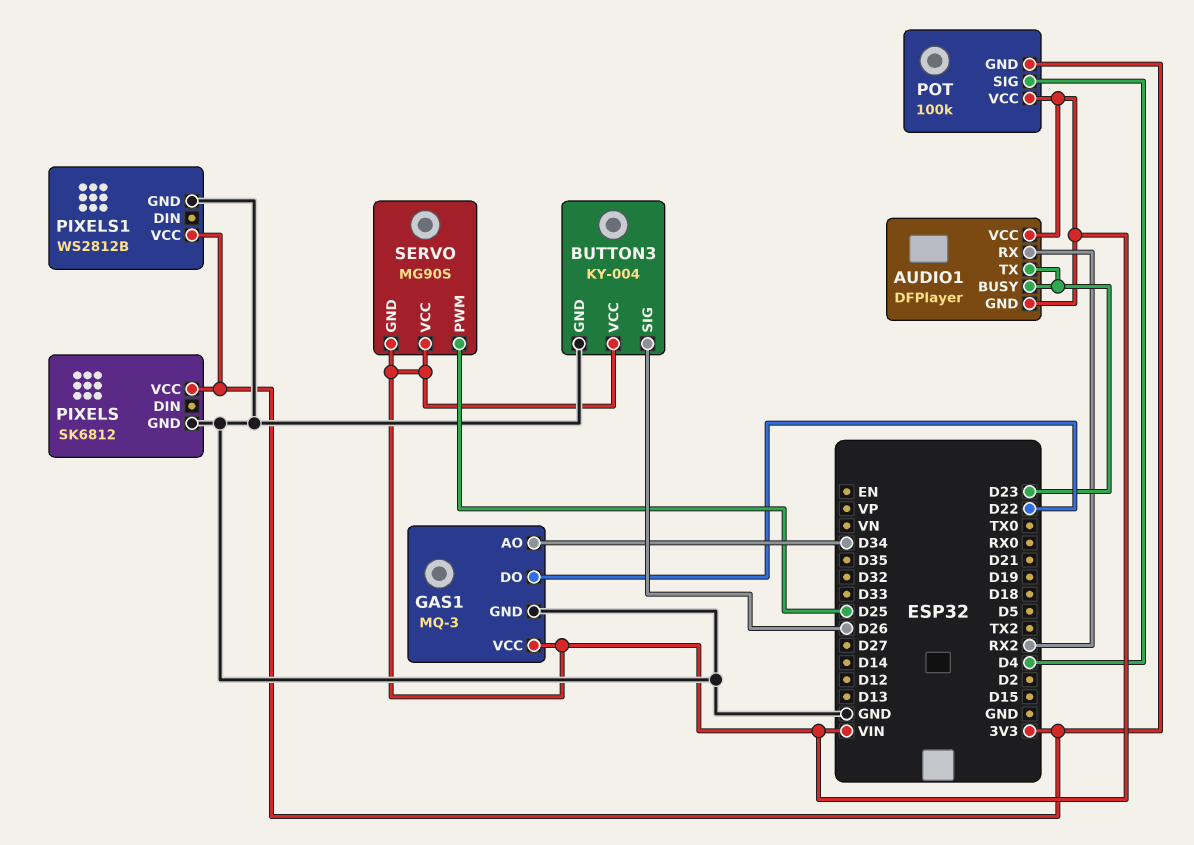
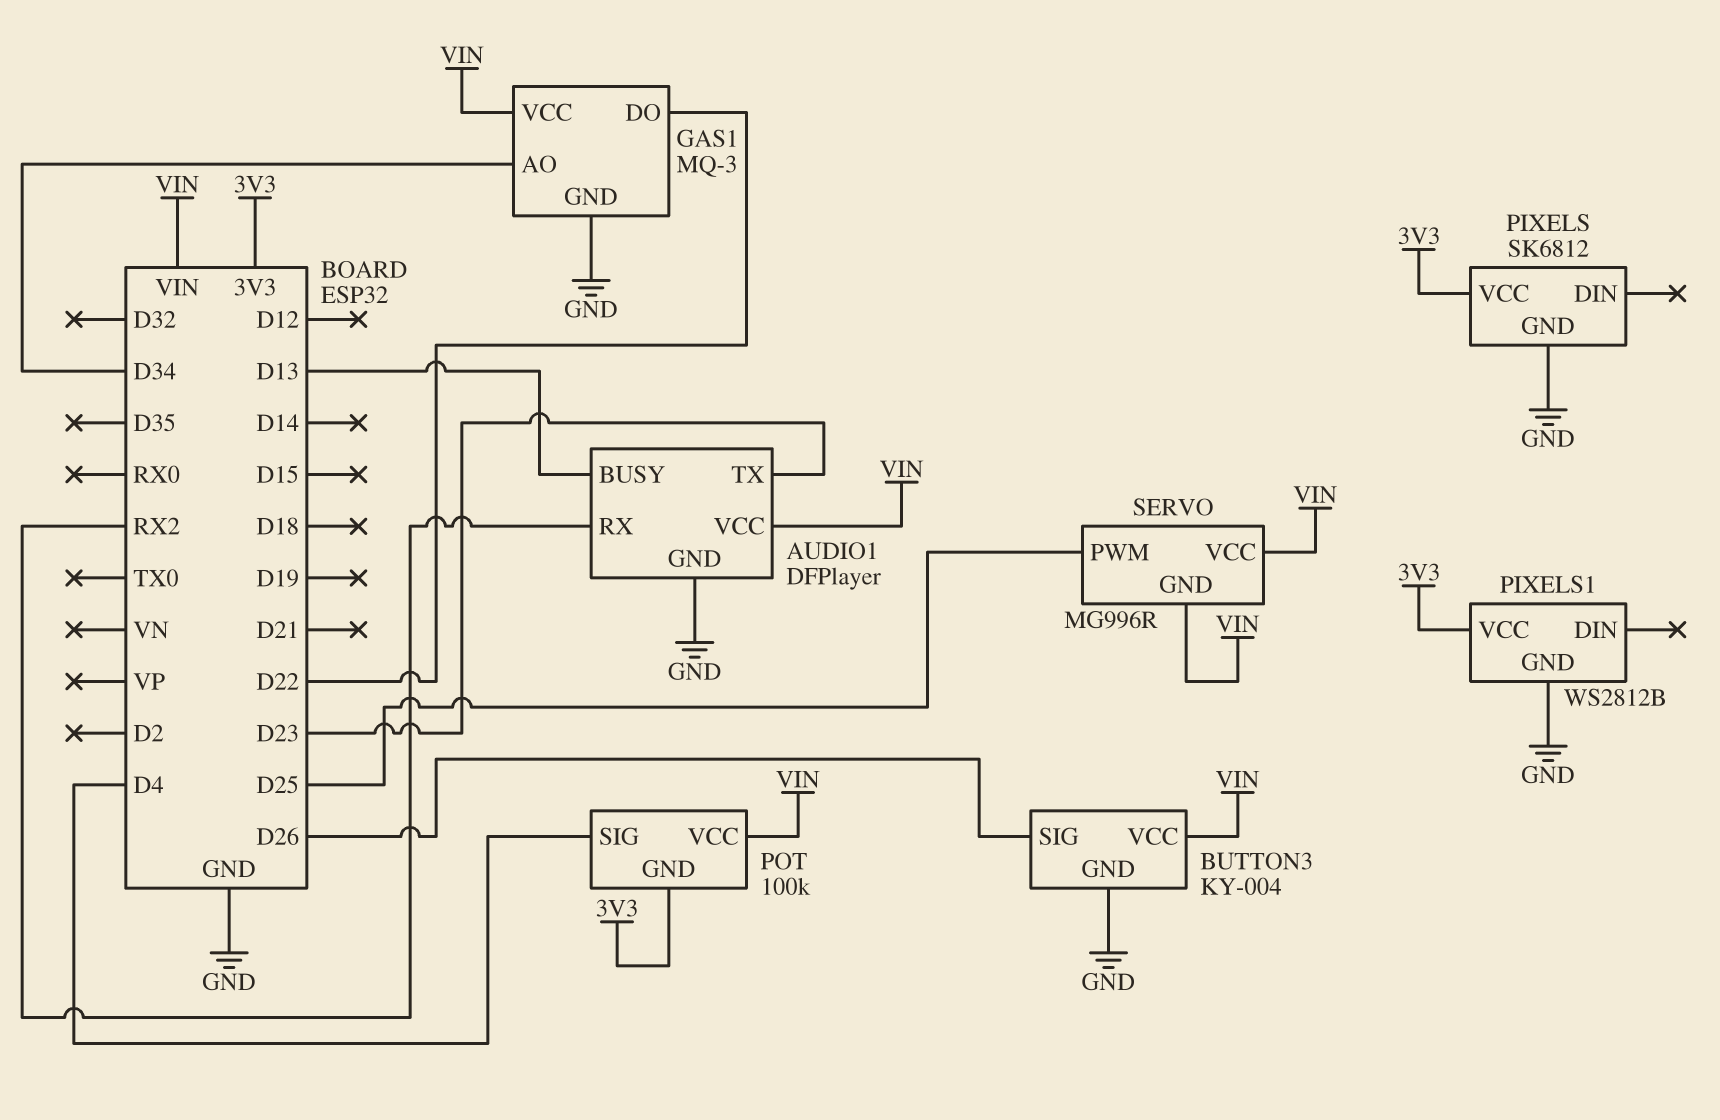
AUDIO1 pin BUSY: D23 -> D13
AUDIO1 pin GND: VIN -> GND
SERVO: MG90S -> MG996R

